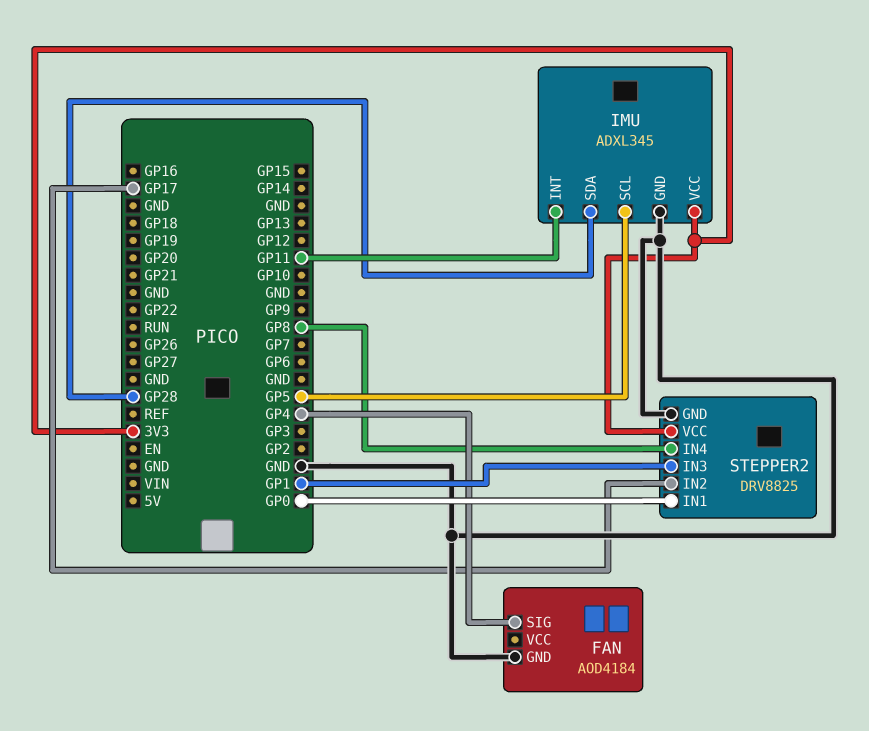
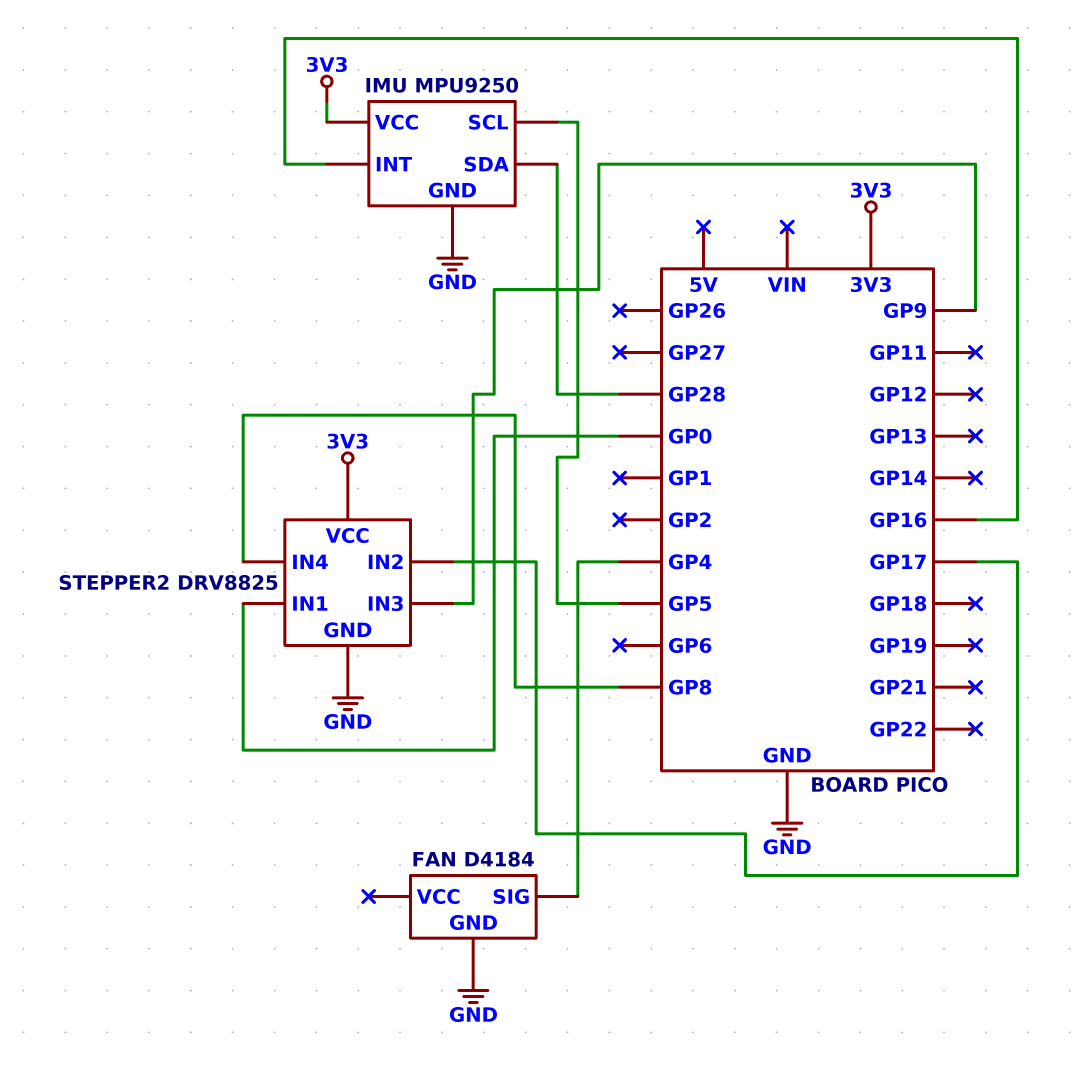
FAN: AOD4184 -> D4184
IMU: ADXL345 -> MPU9250
IMU pin INT: GP11 -> GP16
STEPPER2 pin IN3: GP1 -> GP9

